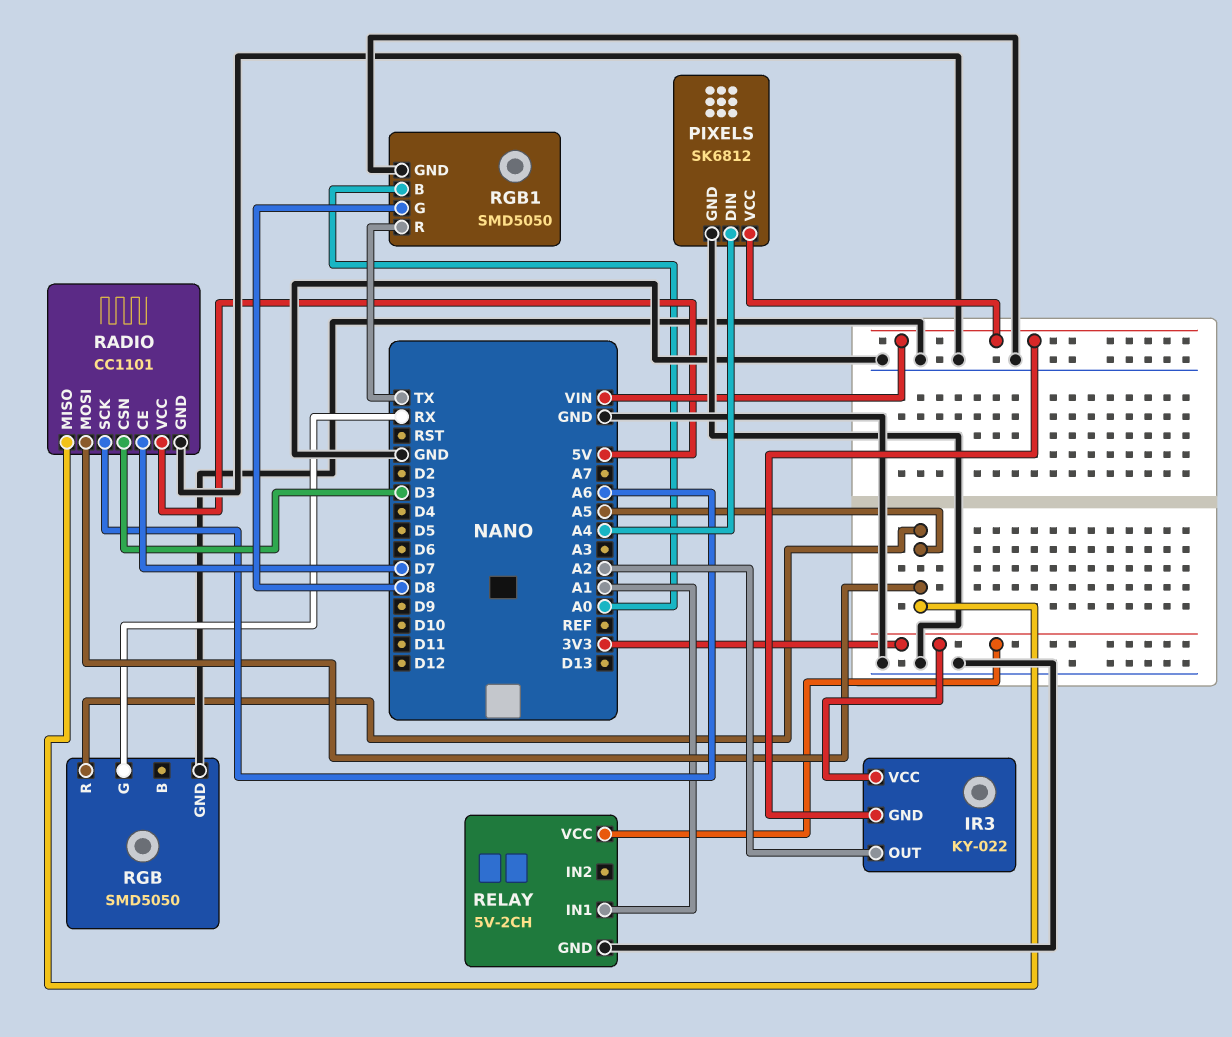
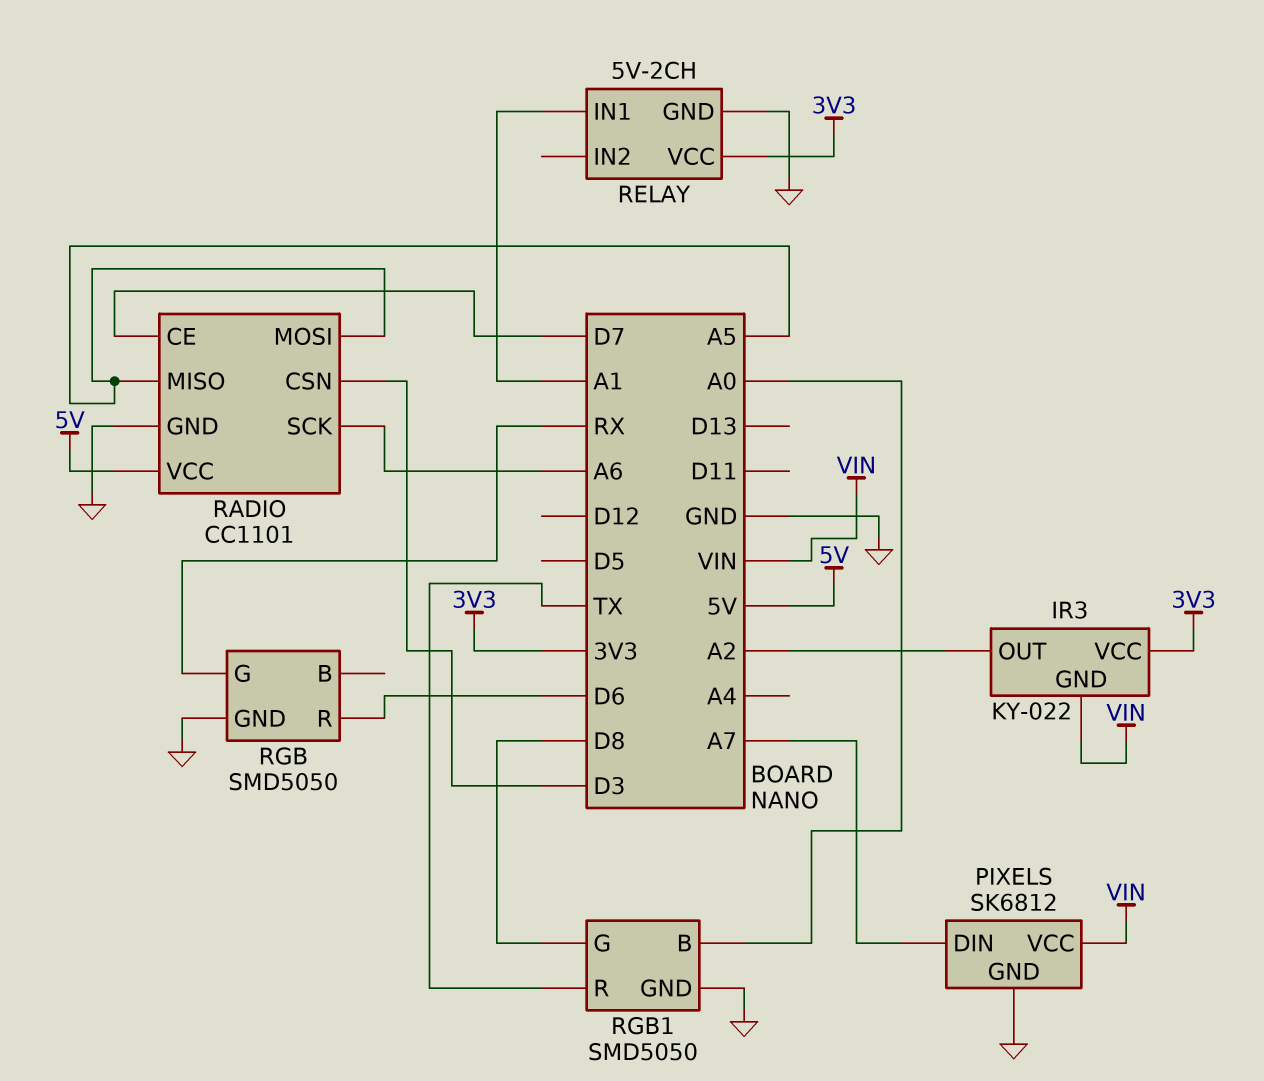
PIXELS pin DIN: A4 -> A7
RGB pin R: A5 -> D6

